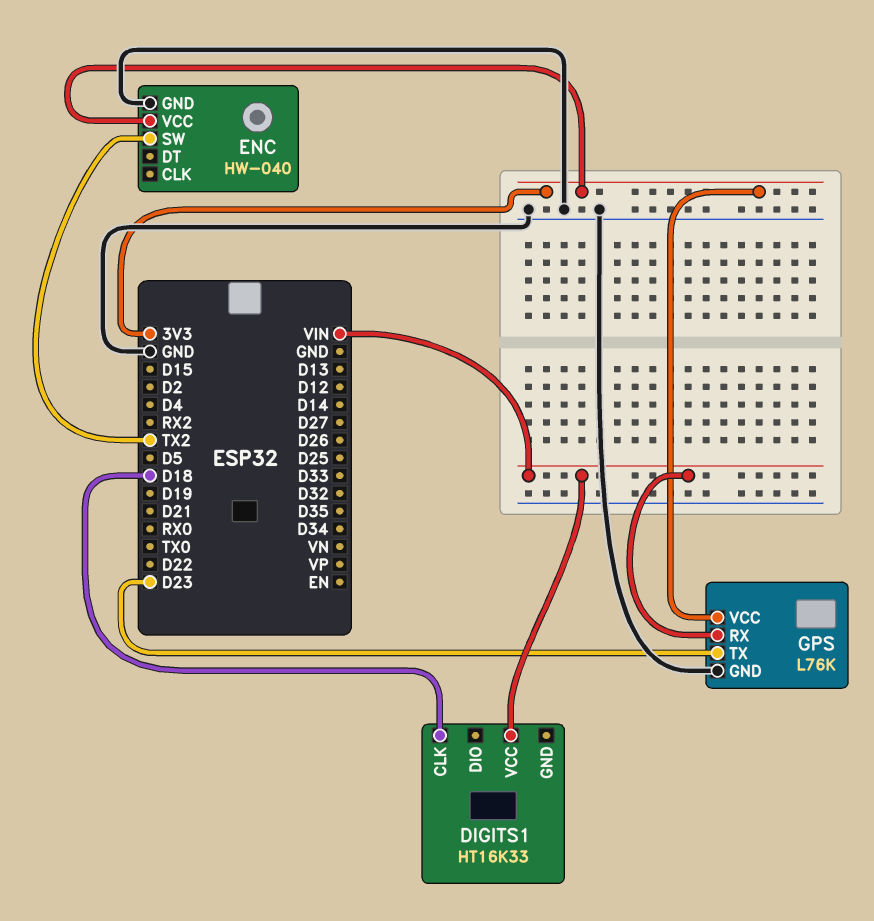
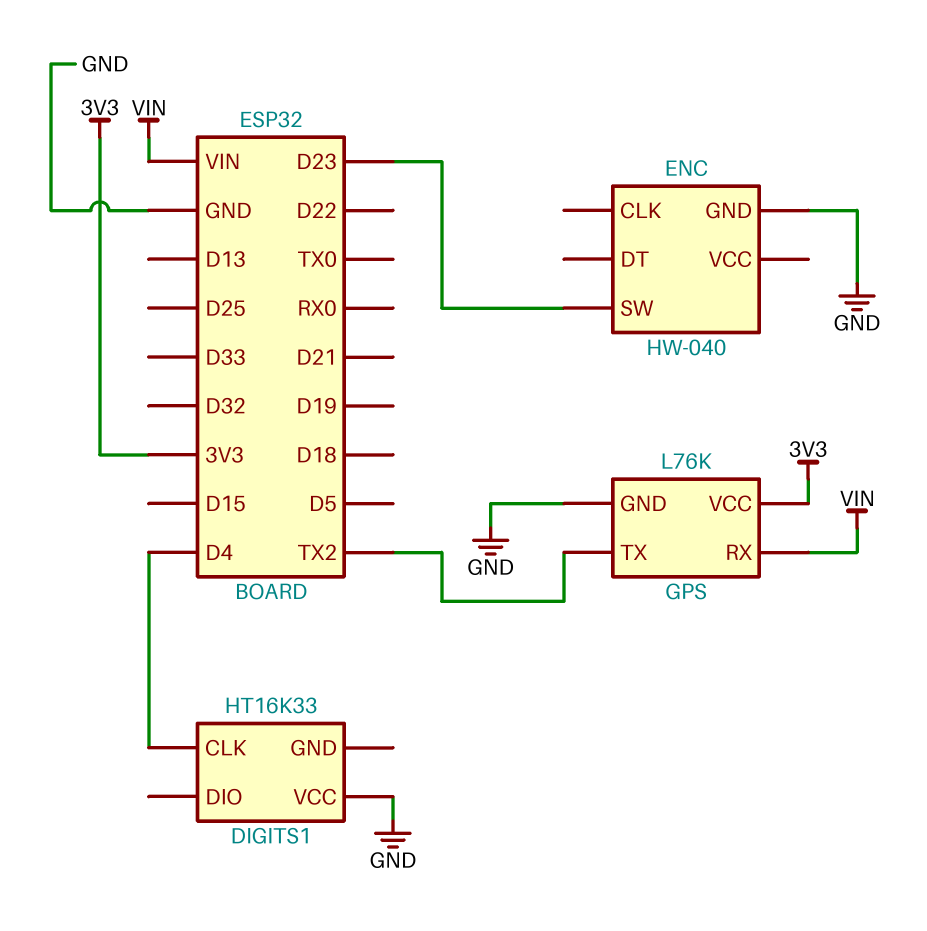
DIGITS1 pin CLK: D18 -> D4
DIGITS1 pin VCC: VIN -> GND
ENC pin SW: TX2 -> D23
ENC pin VCC: 3V3 -> none
GPS pin TX: D23 -> TX2

